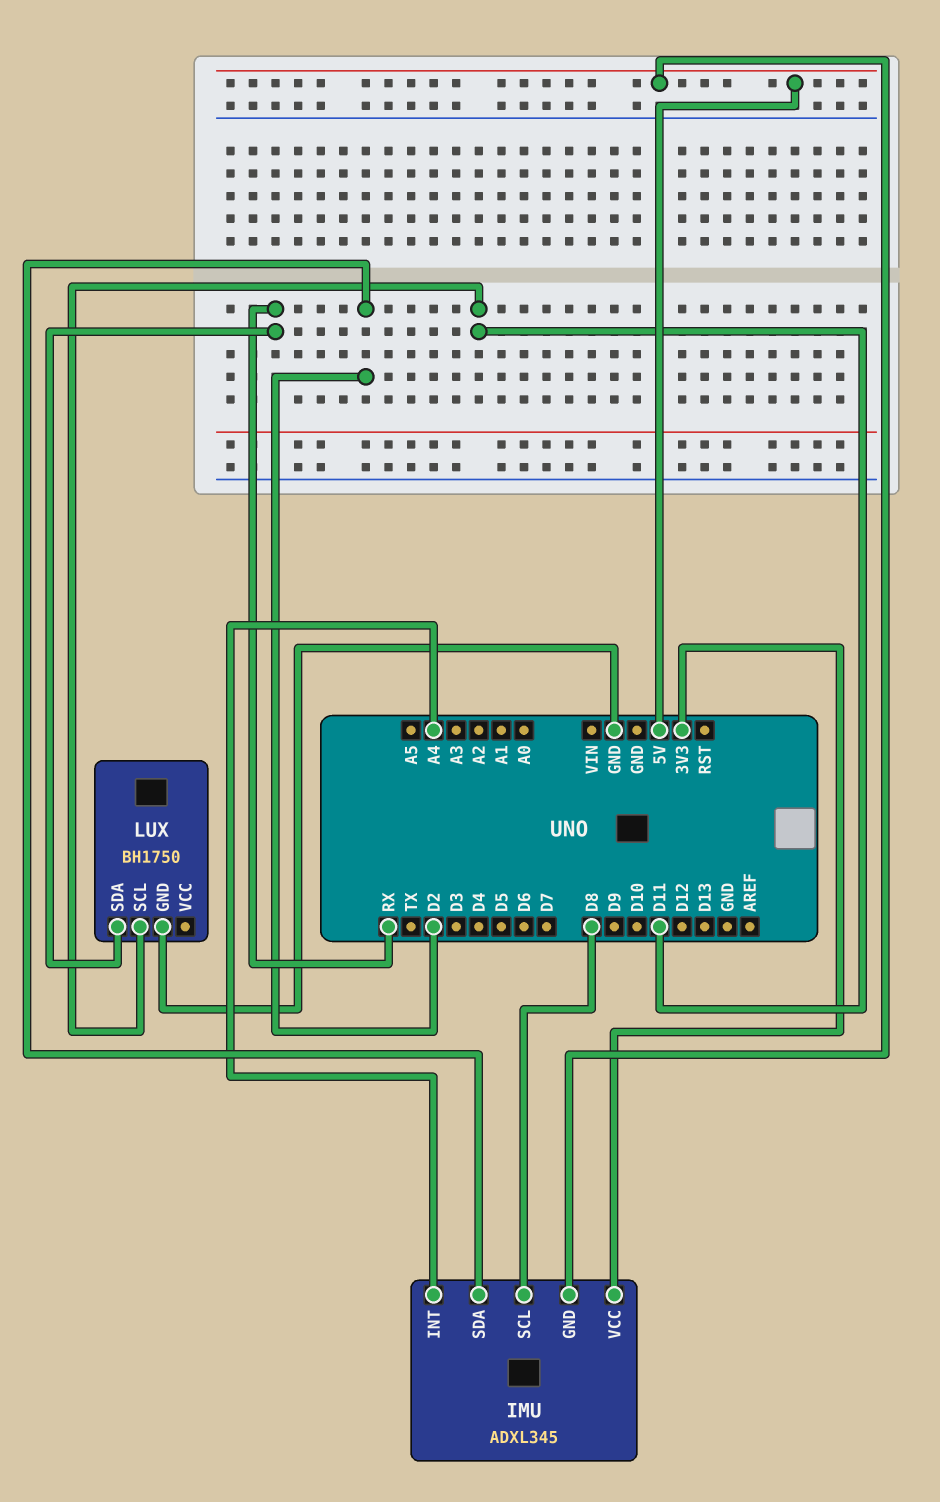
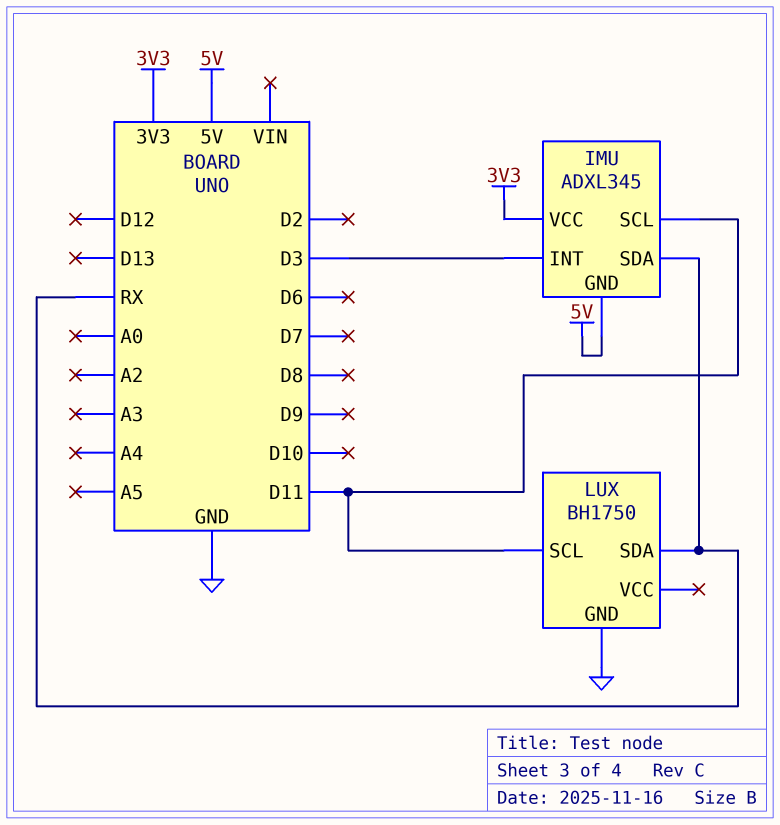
IMU pin INT: A4 -> D3
IMU pin SCL: D8 -> D11
IMU pin SDA: D2 -> RX

